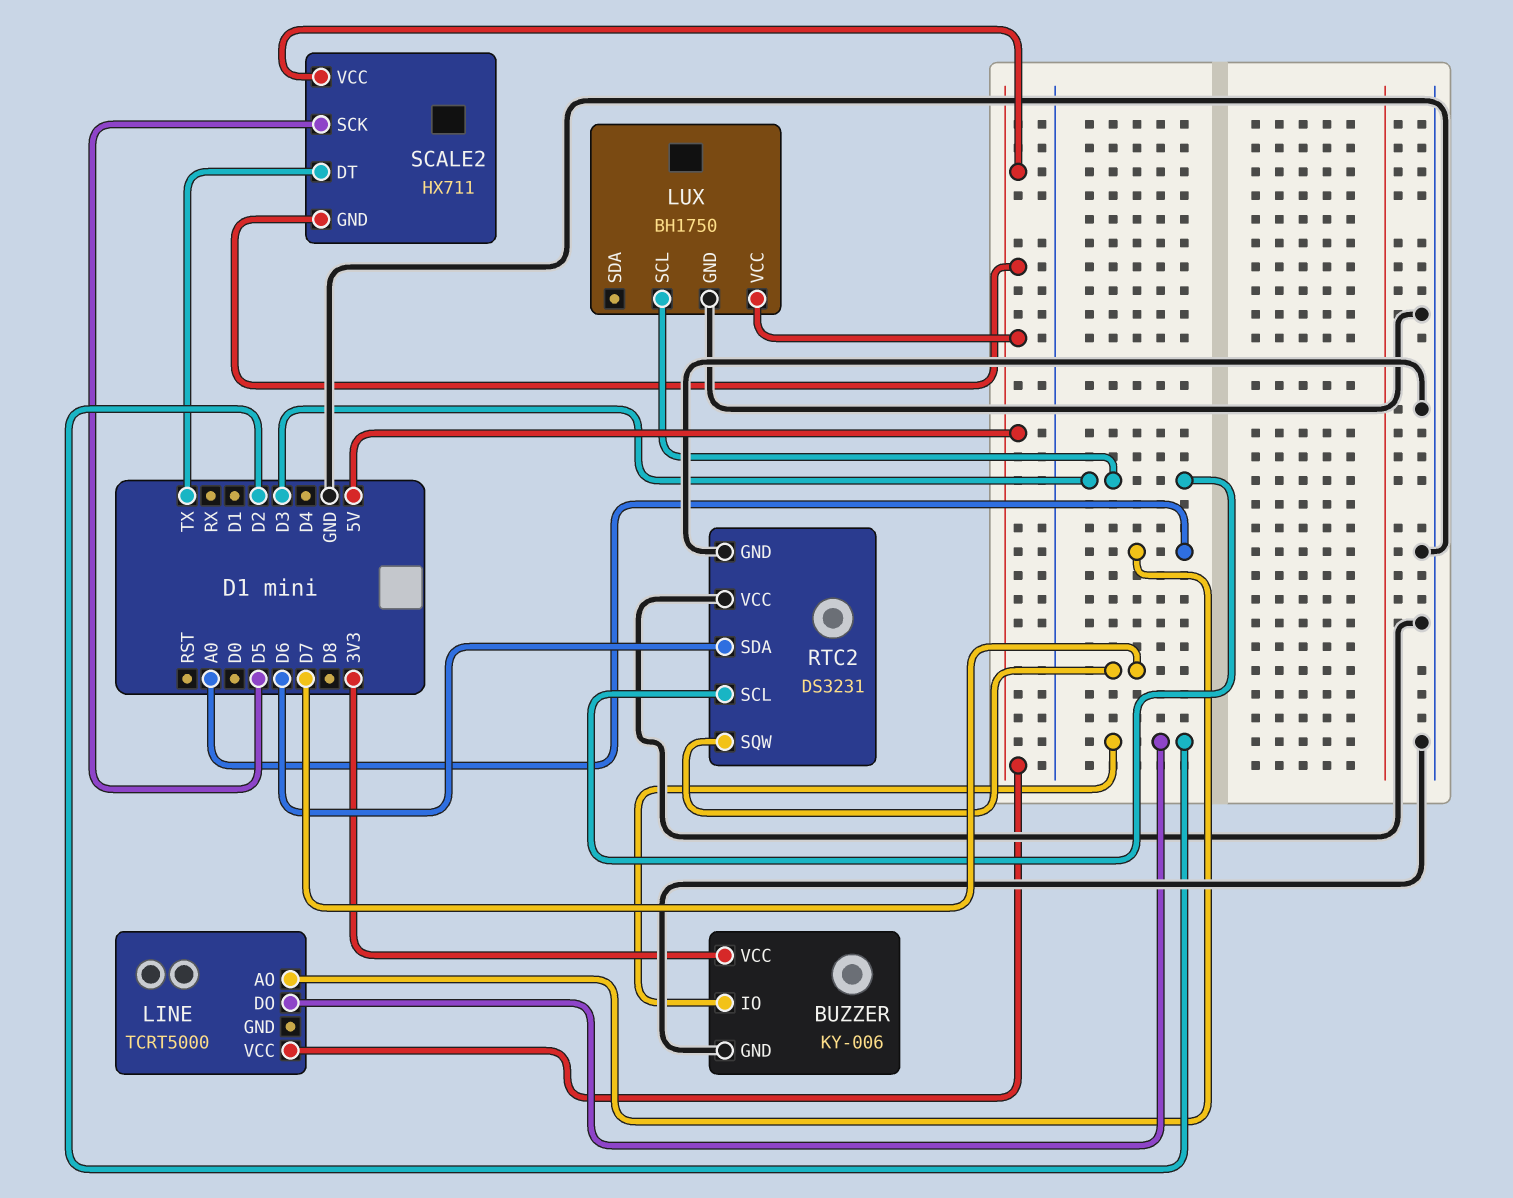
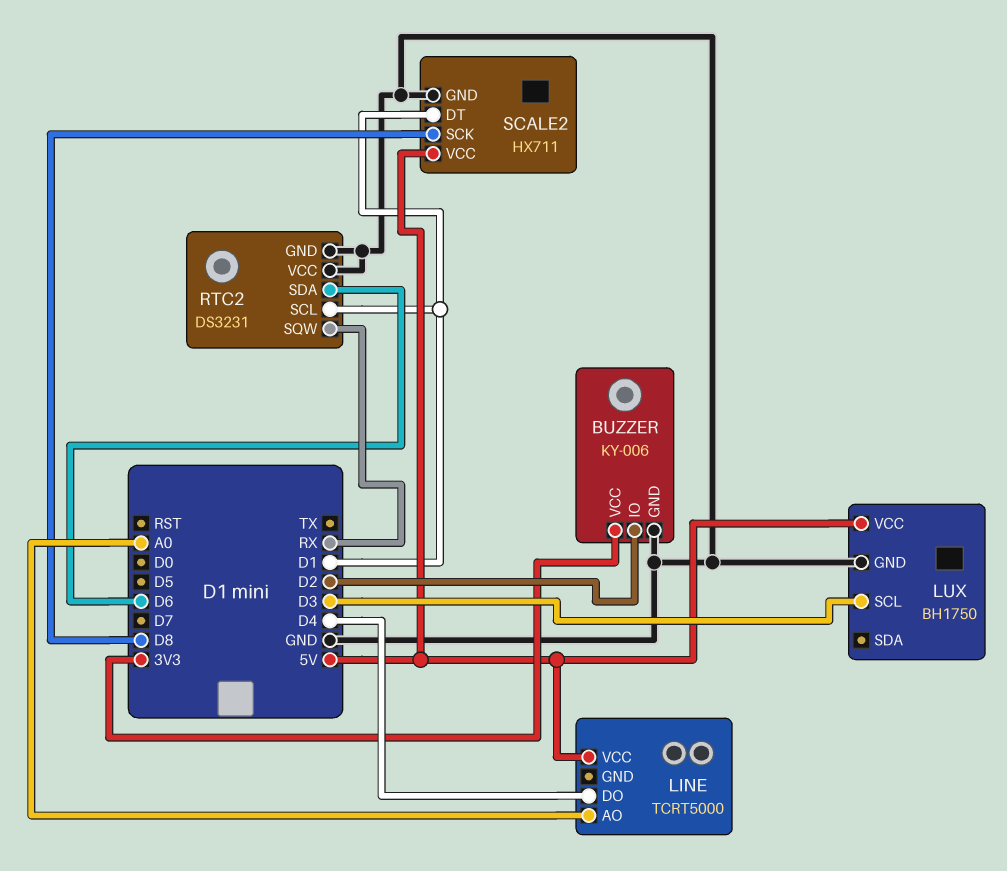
LINE pin DO: D2 -> D4
RTC2 pin SCL: D3 -> D1
RTC2 pin SQW: D7 -> RX
SCALE2 pin DT: TX -> D1
SCALE2 pin GND: 5V -> GND
SCALE2 pin SCK: D5 -> D8

